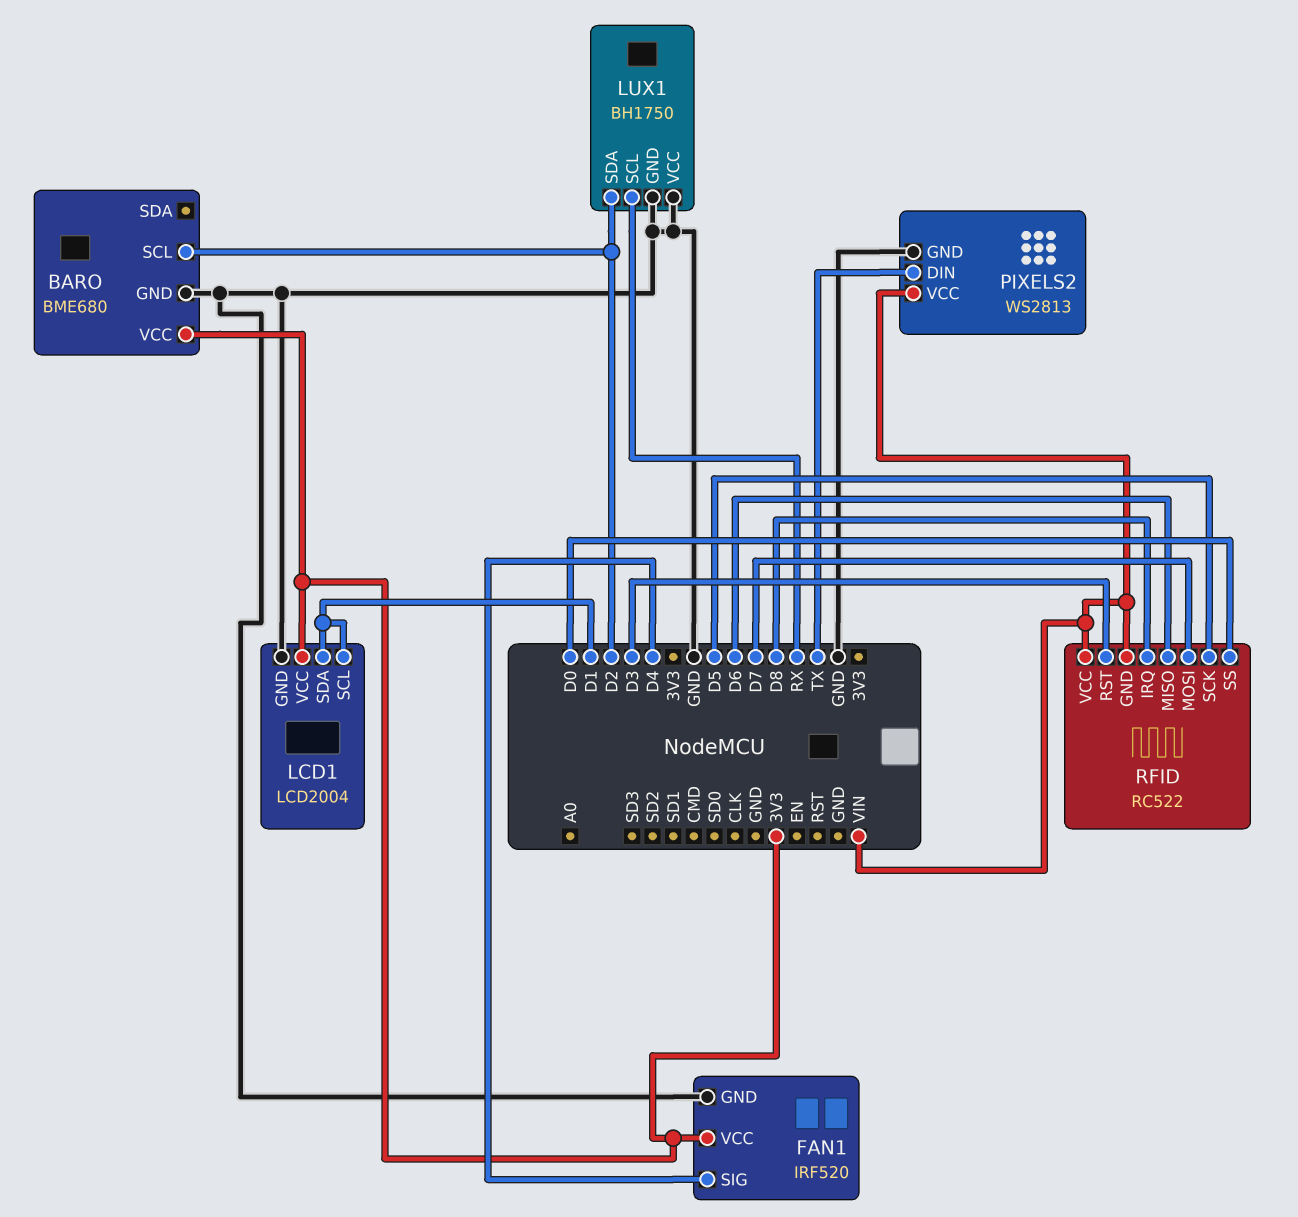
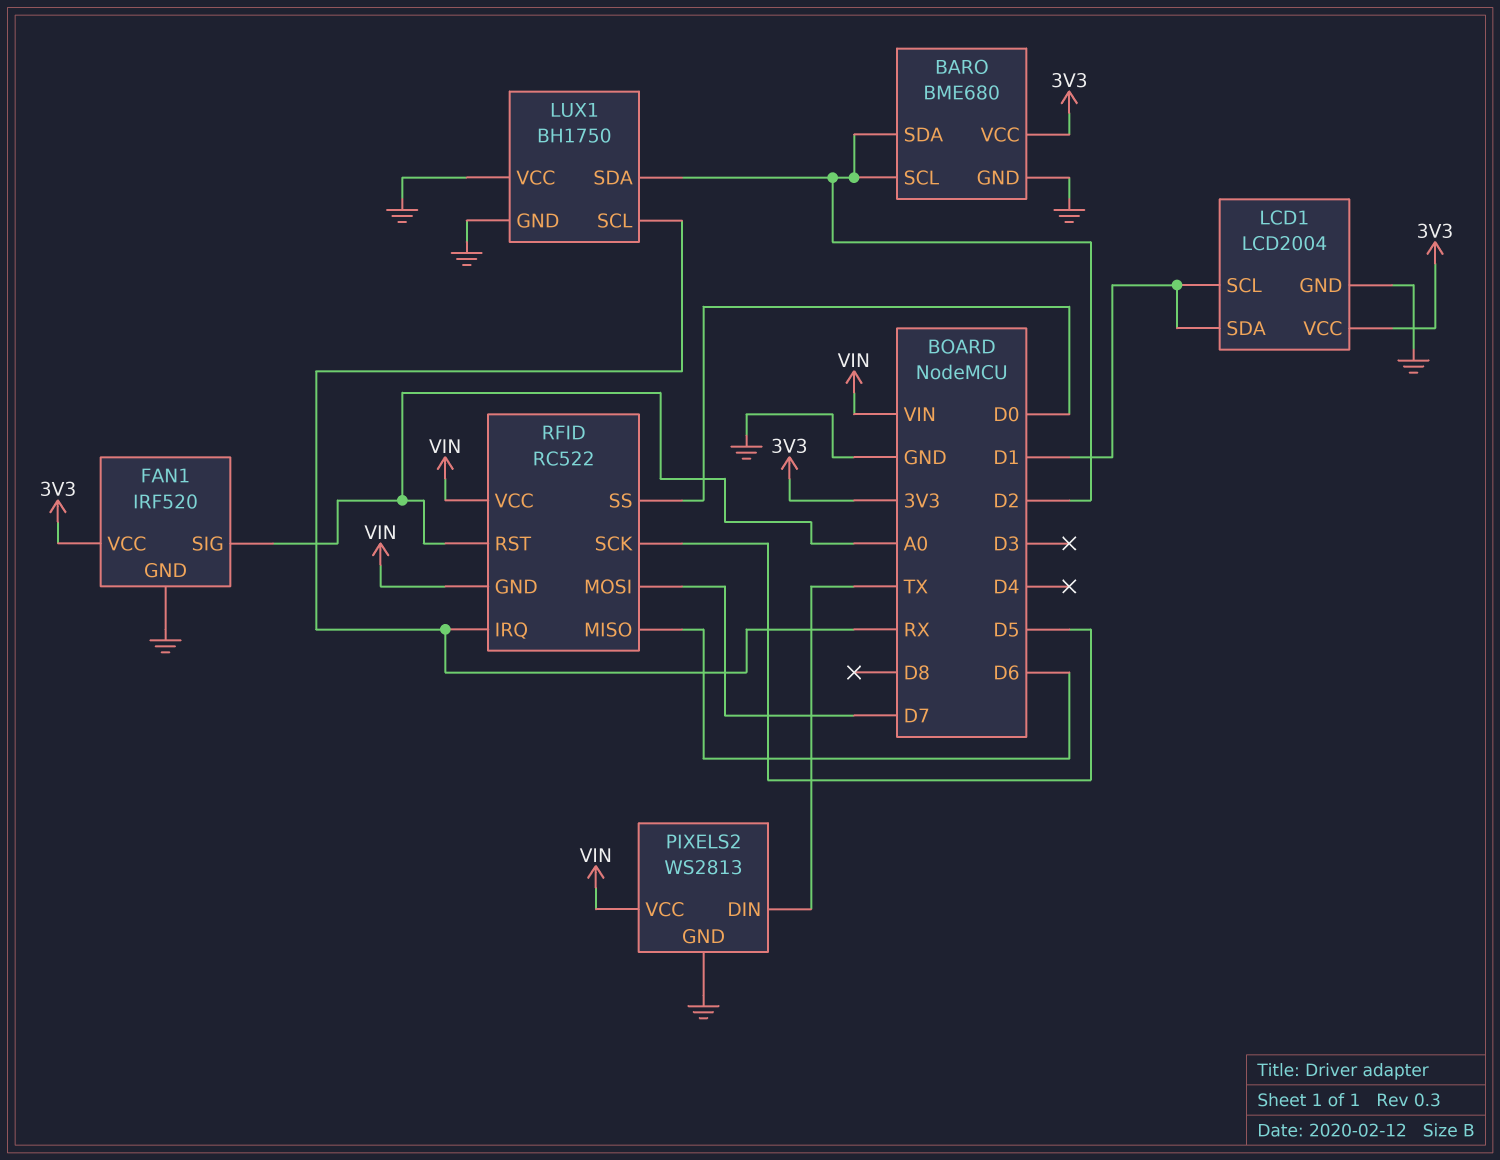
BARO pin SDA: none -> D2
FAN1 pin SIG: D4 -> A0
RFID pin IRQ: D8 -> RX
RFID pin RST: D3 -> A0

